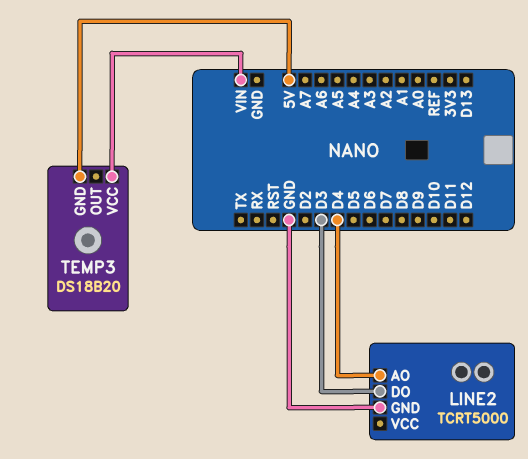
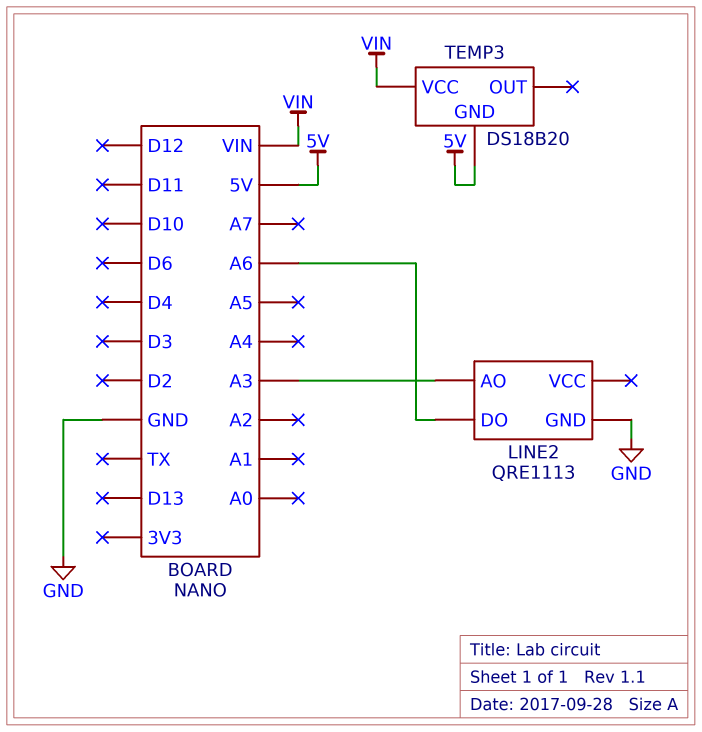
LINE2: TCRT5000 -> QRE1113
LINE2 pin AO: D4 -> A3
LINE2 pin DO: D3 -> A6

